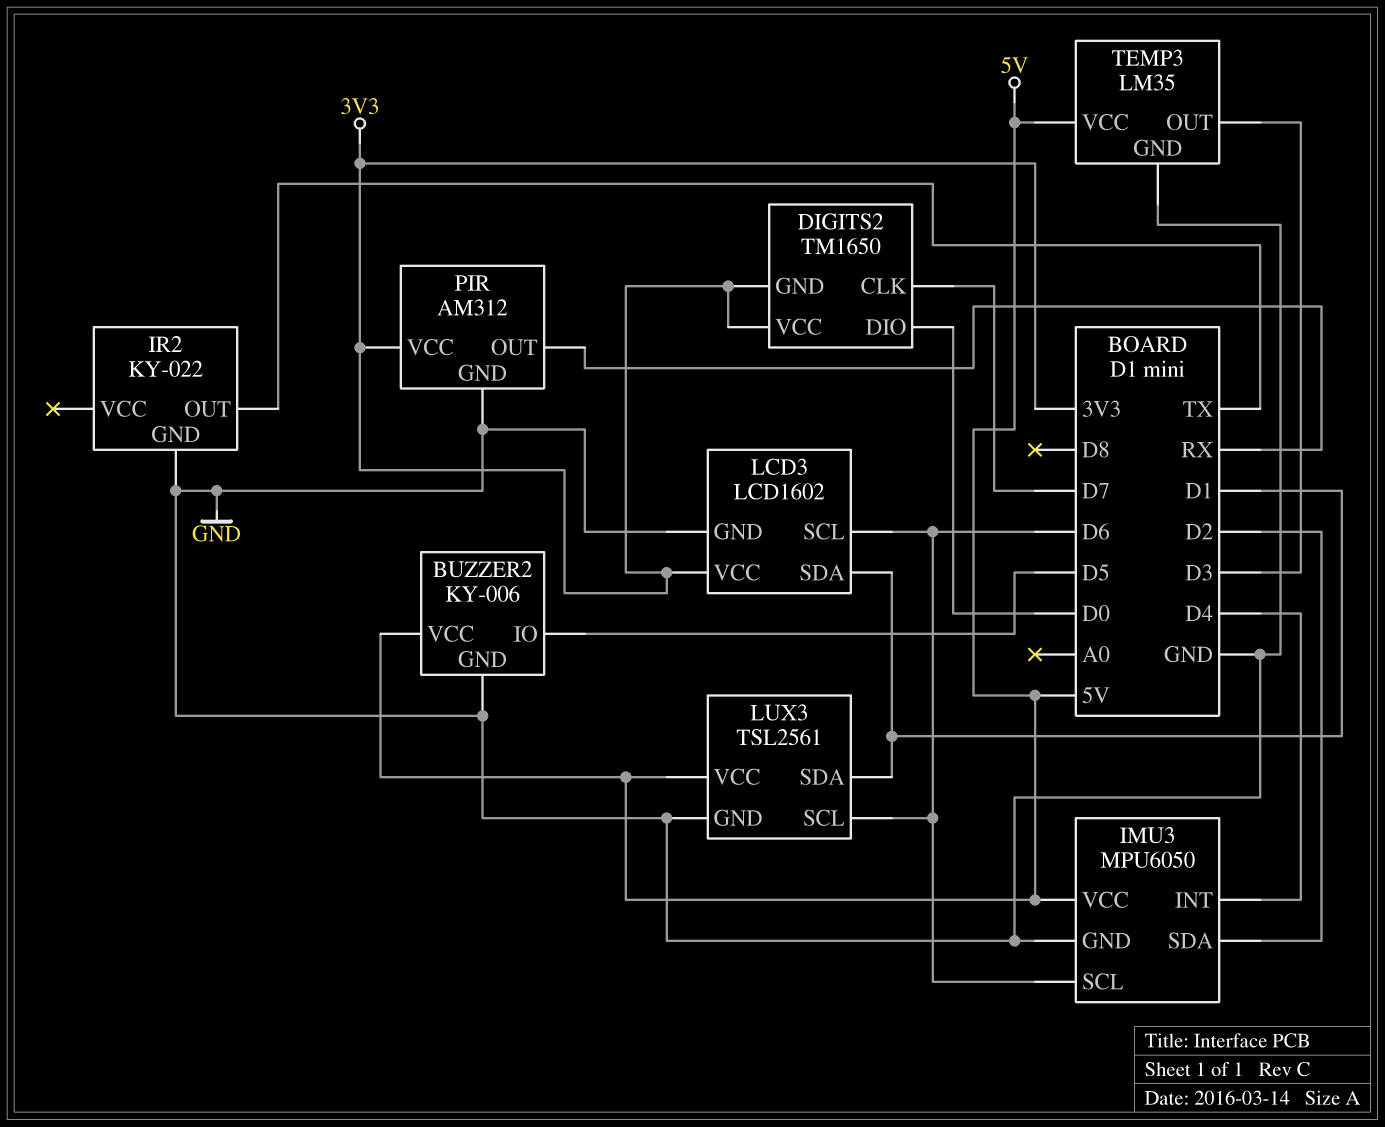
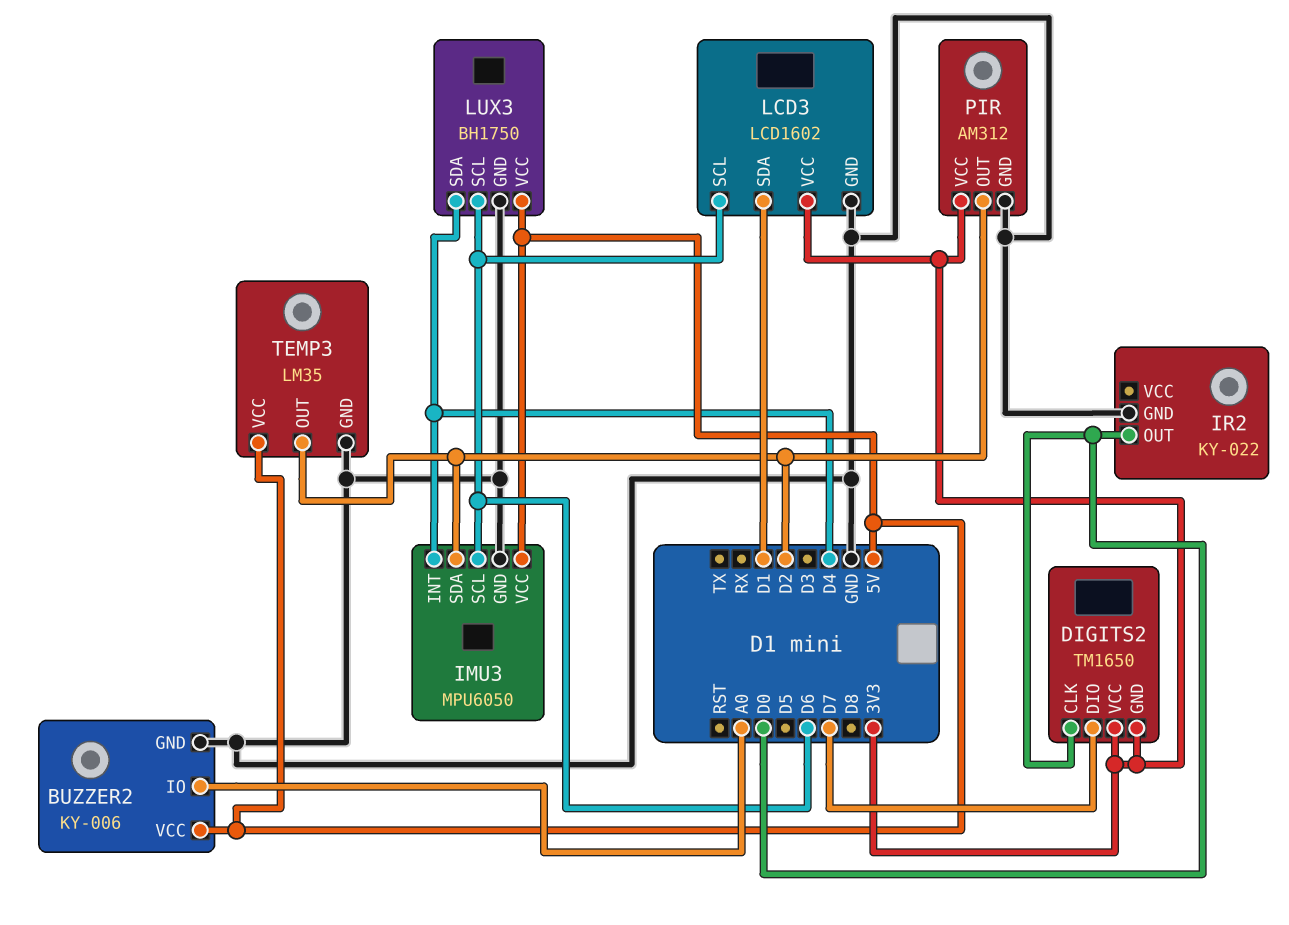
BUZZER2 pin IO: D5 -> A0
DIGITS2 pin CLK: D7 -> D0
DIGITS2 pin DIO: D0 -> D7
IR2 pin OUT: TX -> D0
LUX3: TSL2561 -> BH1750
LUX3 pin SDA: D1 -> D4
PIR pin OUT: RX -> D2
TEMP3 pin OUT: D3 -> D2

